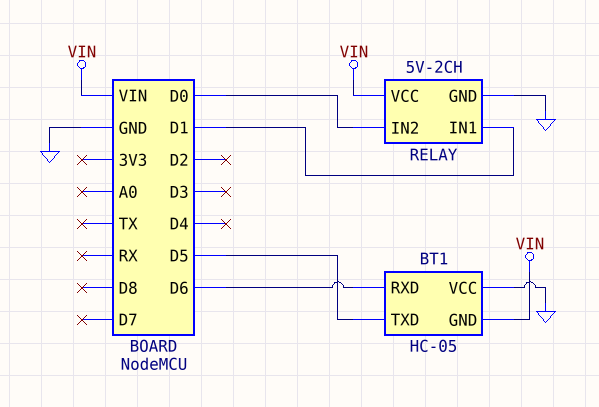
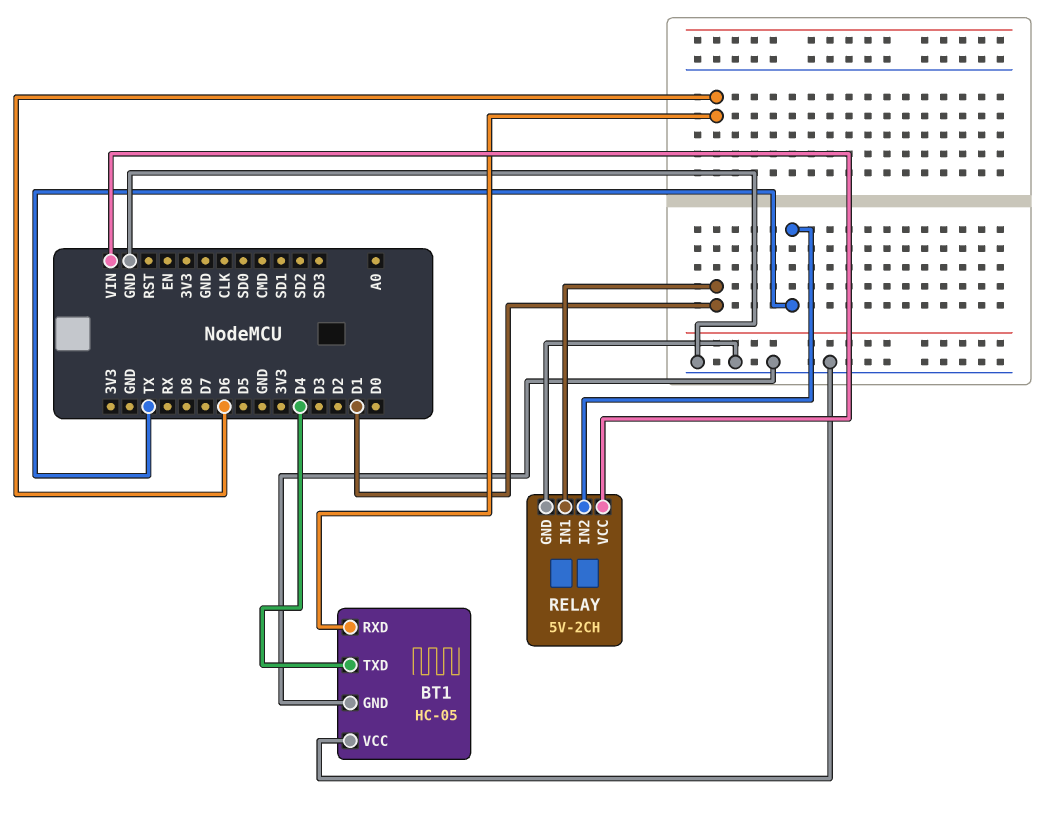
BT1 pin GND: VIN -> GND
BT1 pin TXD: D5 -> D4
RELAY pin IN2: D0 -> TX

